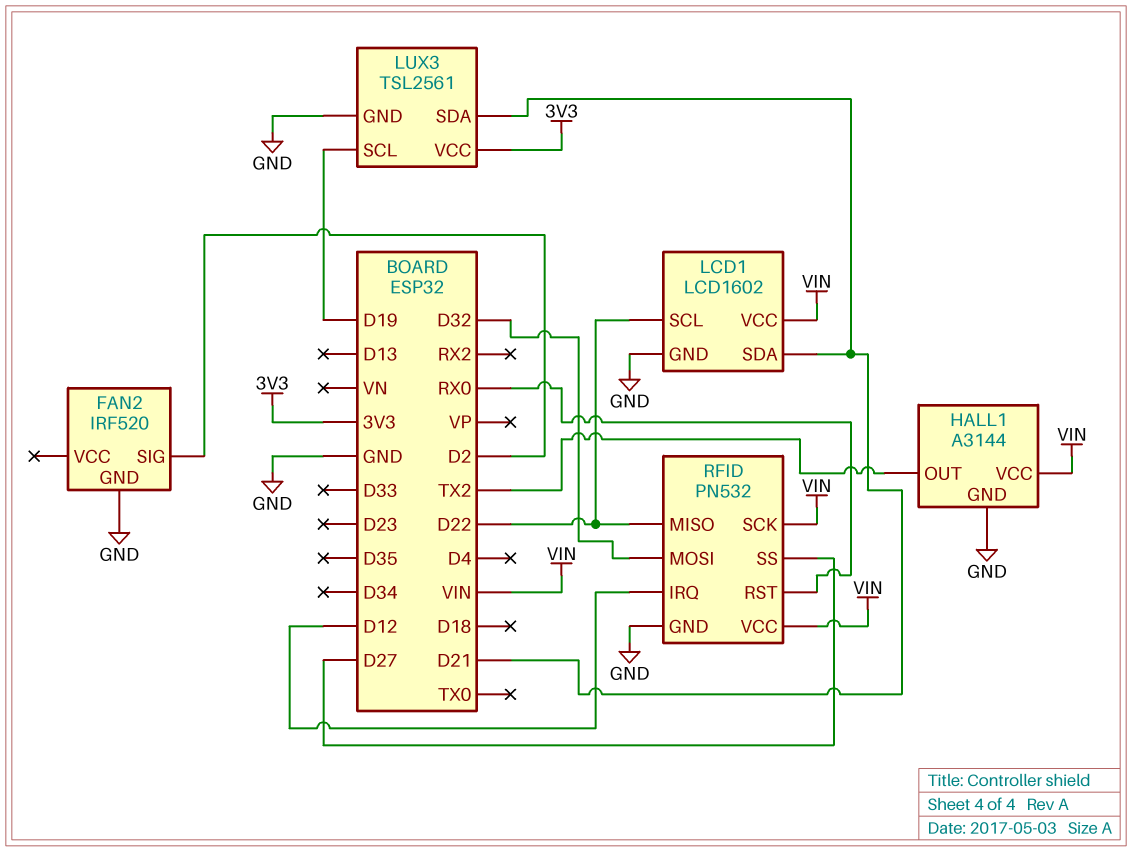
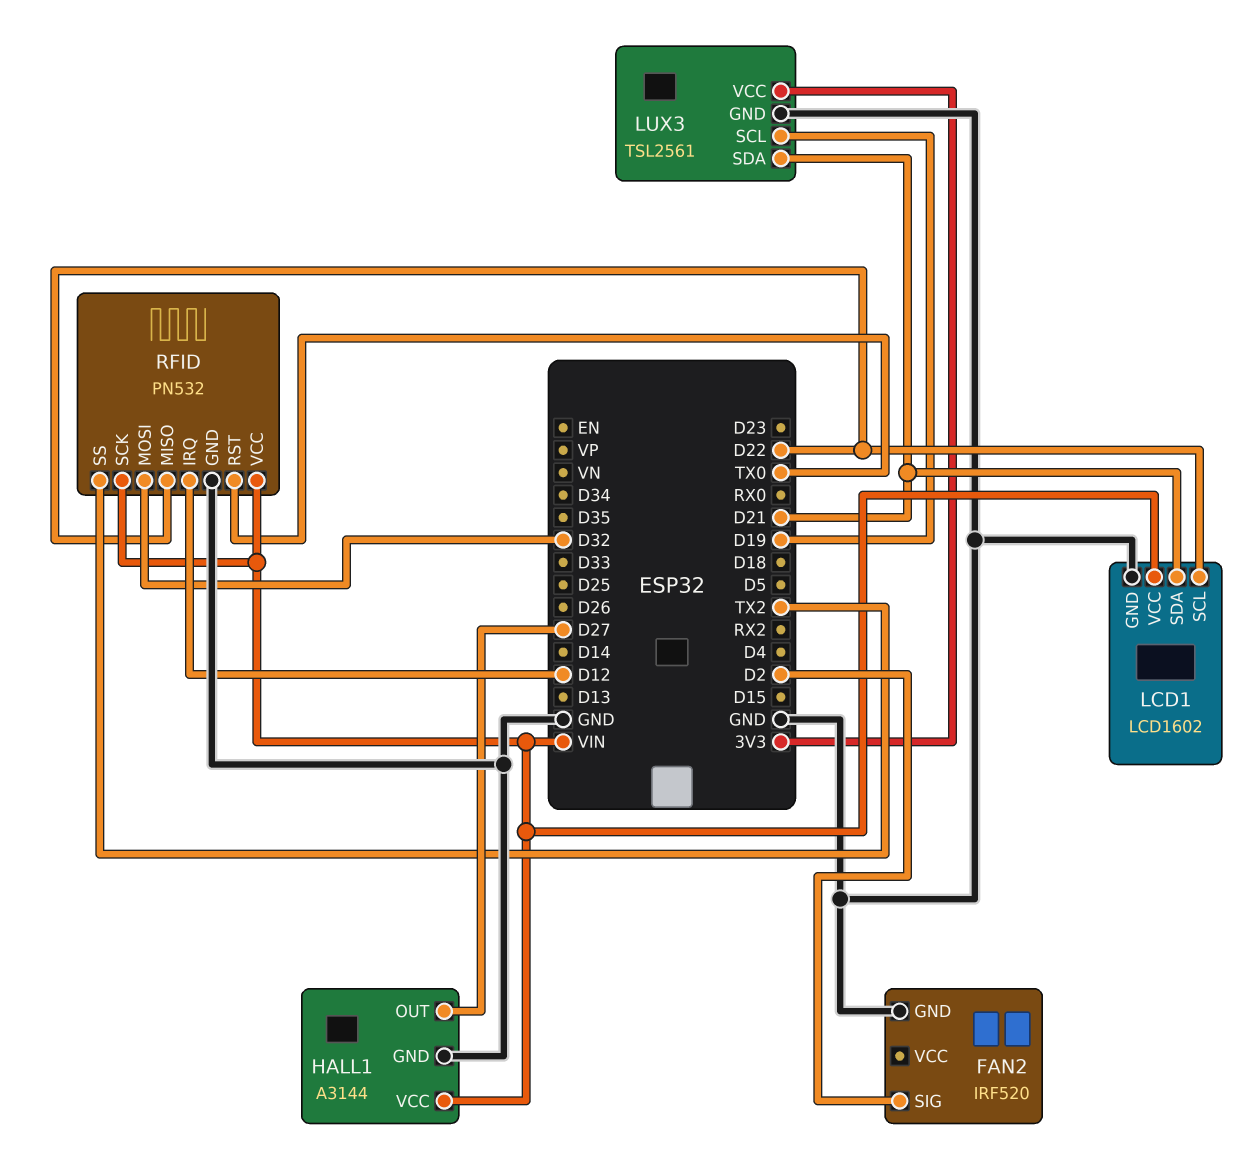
HALL1 pin OUT: TX2 -> D27
RFID pin RST: RX0 -> TX0
RFID pin SS: D27 -> TX2

